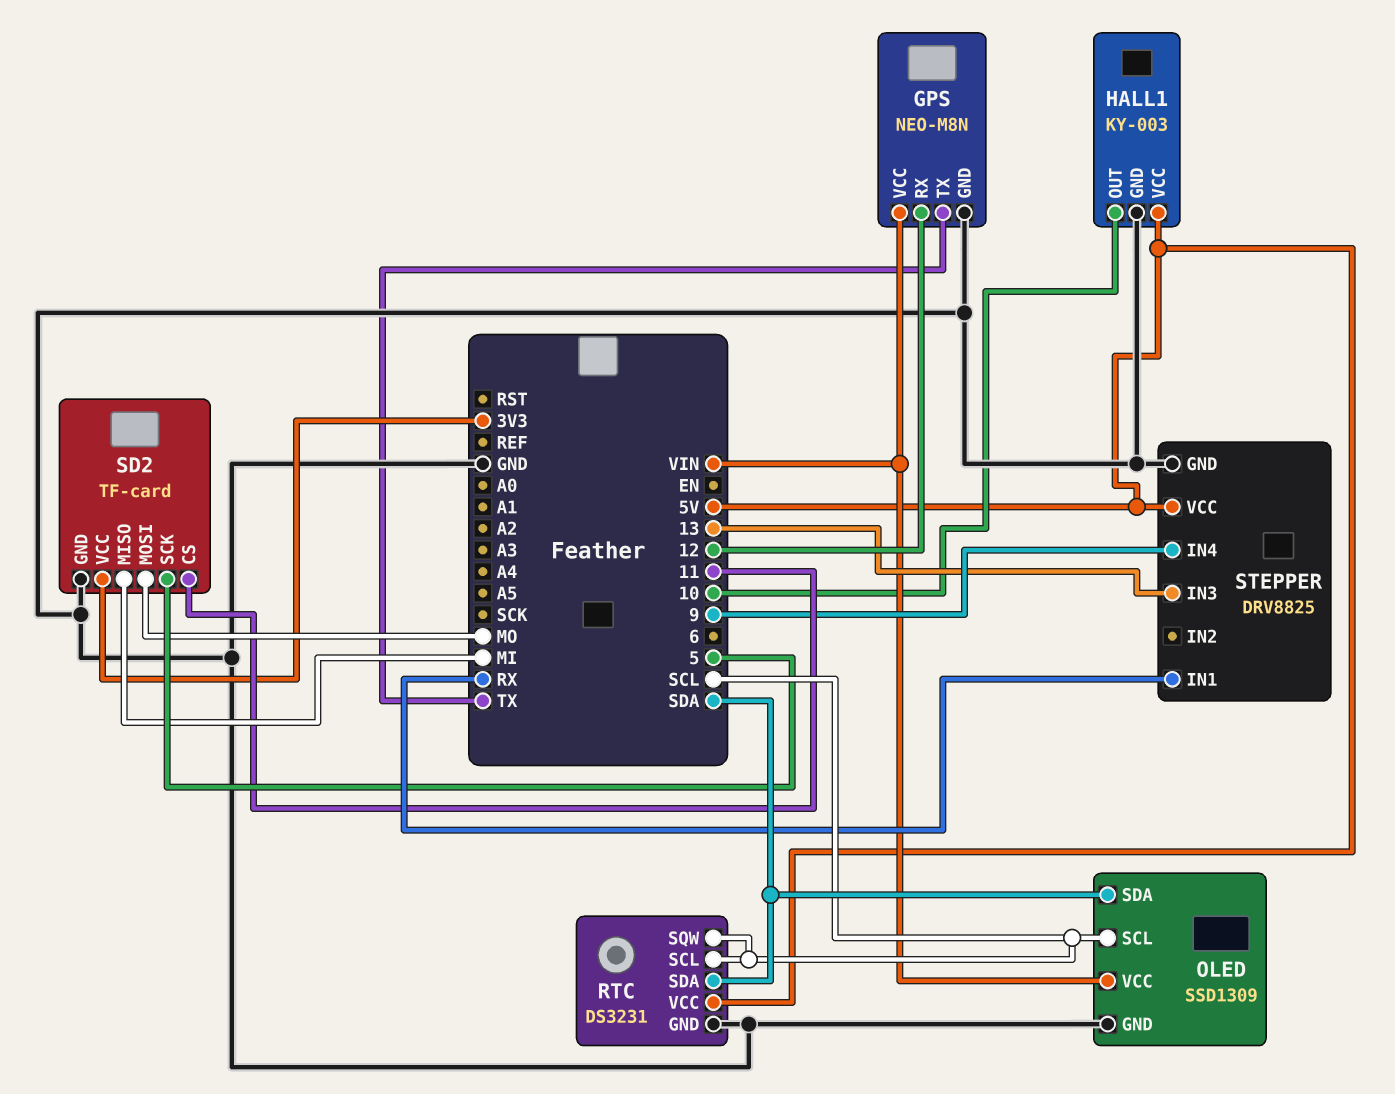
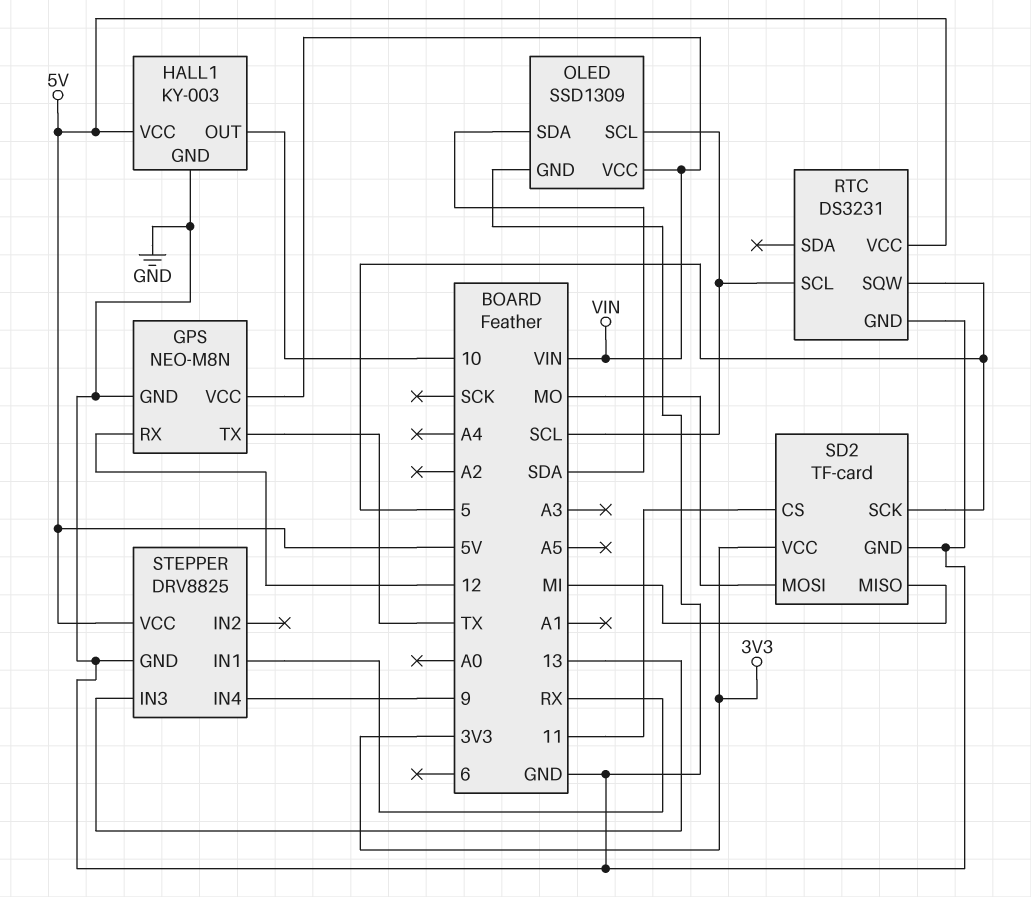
RTC pin SDA: SDA -> none
RTC pin SQW: SCL -> 5

